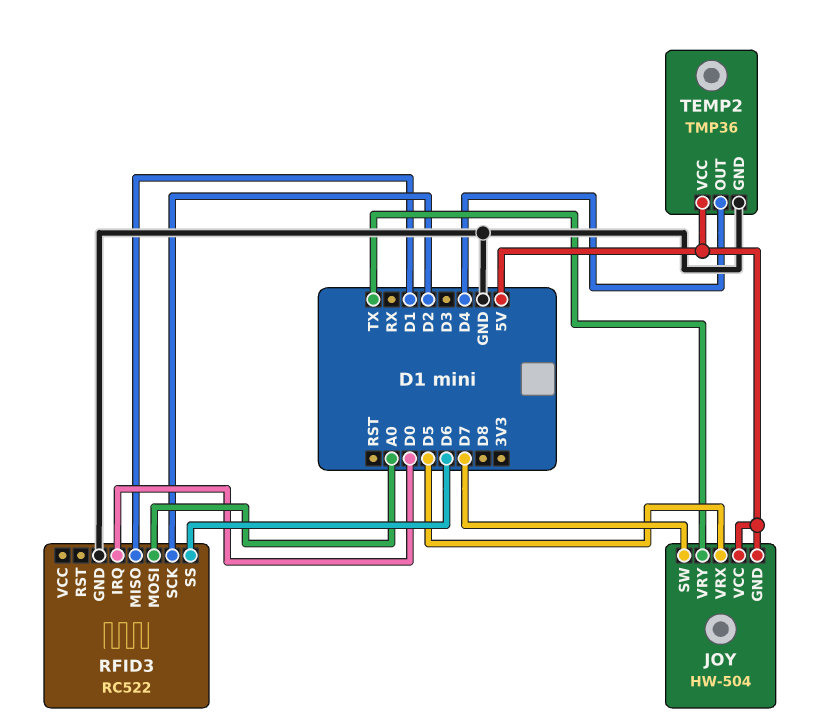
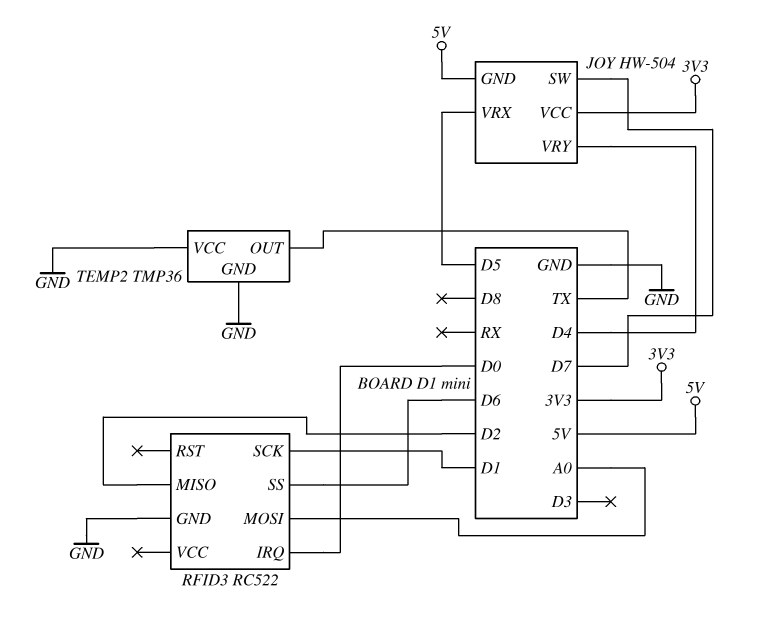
JOY pin VCC: 5V -> 3V3
JOY pin VRY: TX -> D4
RFID3 pin MISO: D1 -> D2
RFID3 pin SCK: D2 -> D1
TEMP2 pin OUT: D4 -> TX
TEMP2 pin VCC: 5V -> GND

